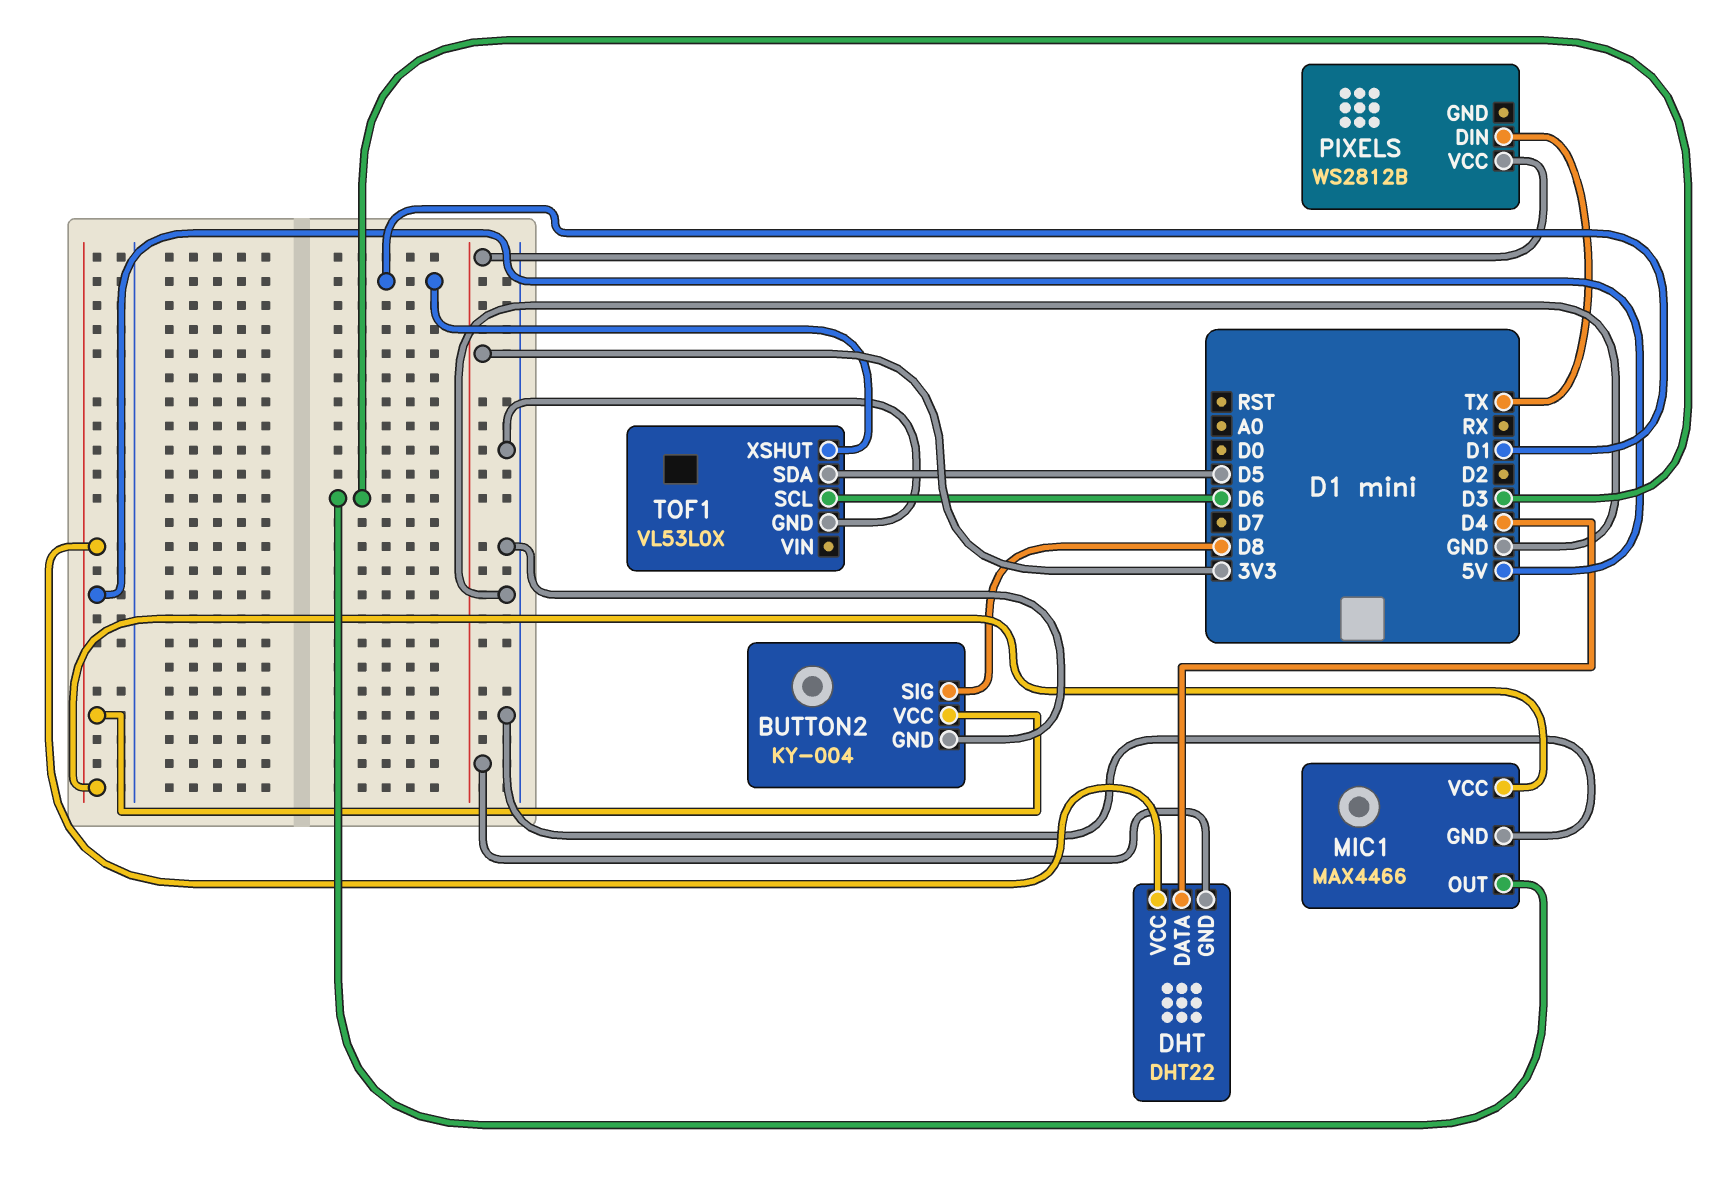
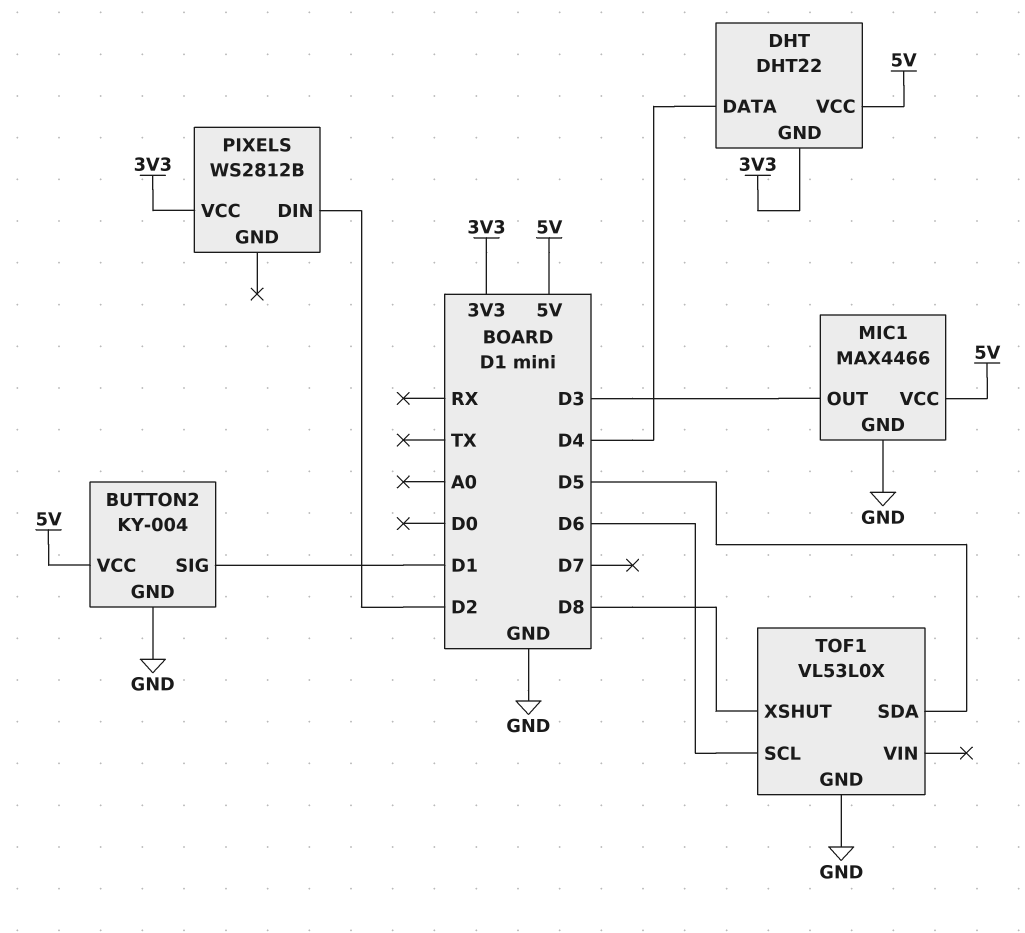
BUTTON2 pin SIG: D8 -> D1
PIXELS pin DIN: TX -> D2
TOF1 pin XSHUT: D1 -> D8

